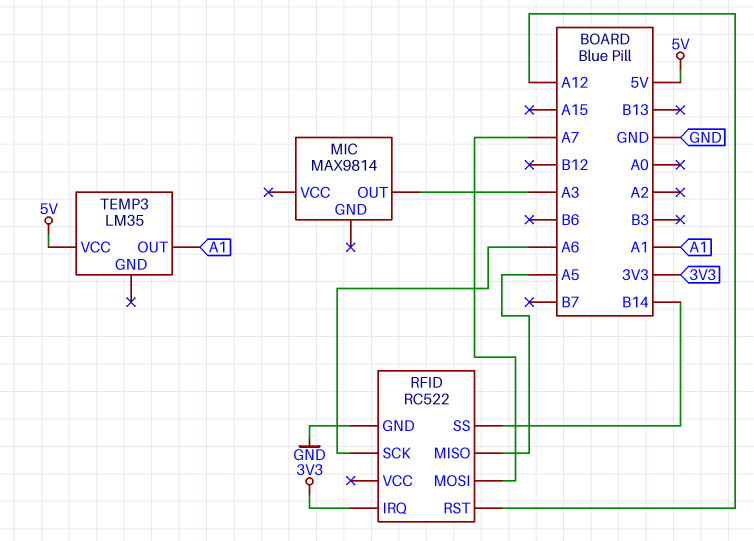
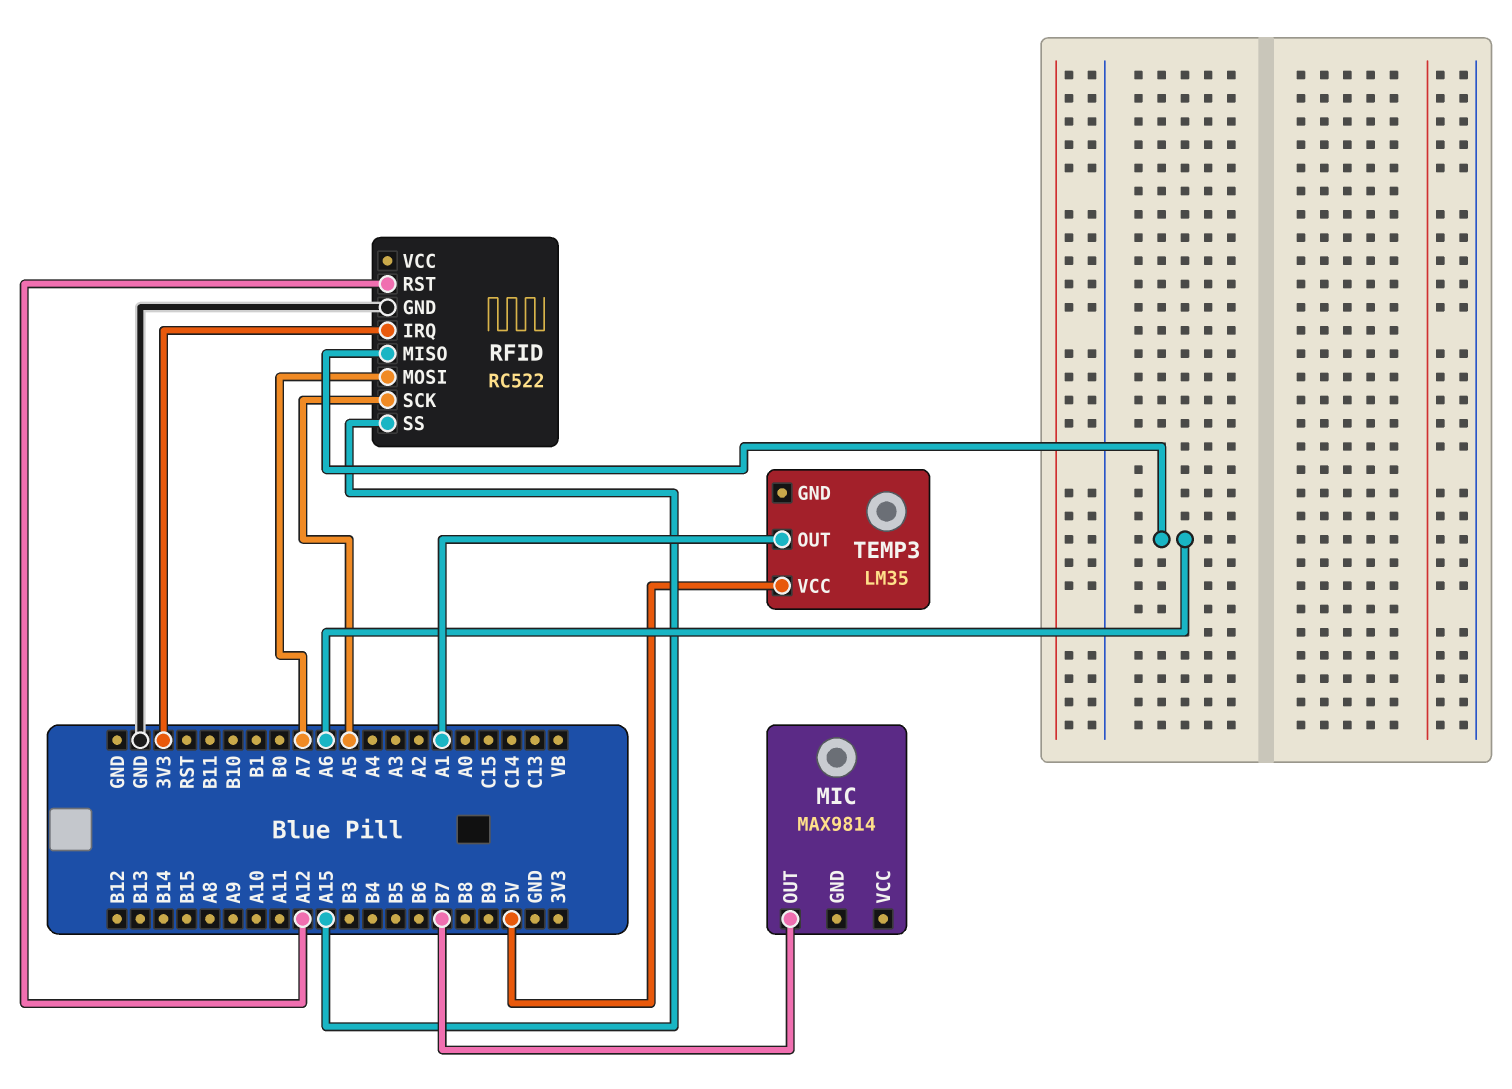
MIC pin OUT: A3 -> B7
RFID pin MISO: A5 -> A6
RFID pin SCK: A6 -> A5
RFID pin SS: B14 -> A15

